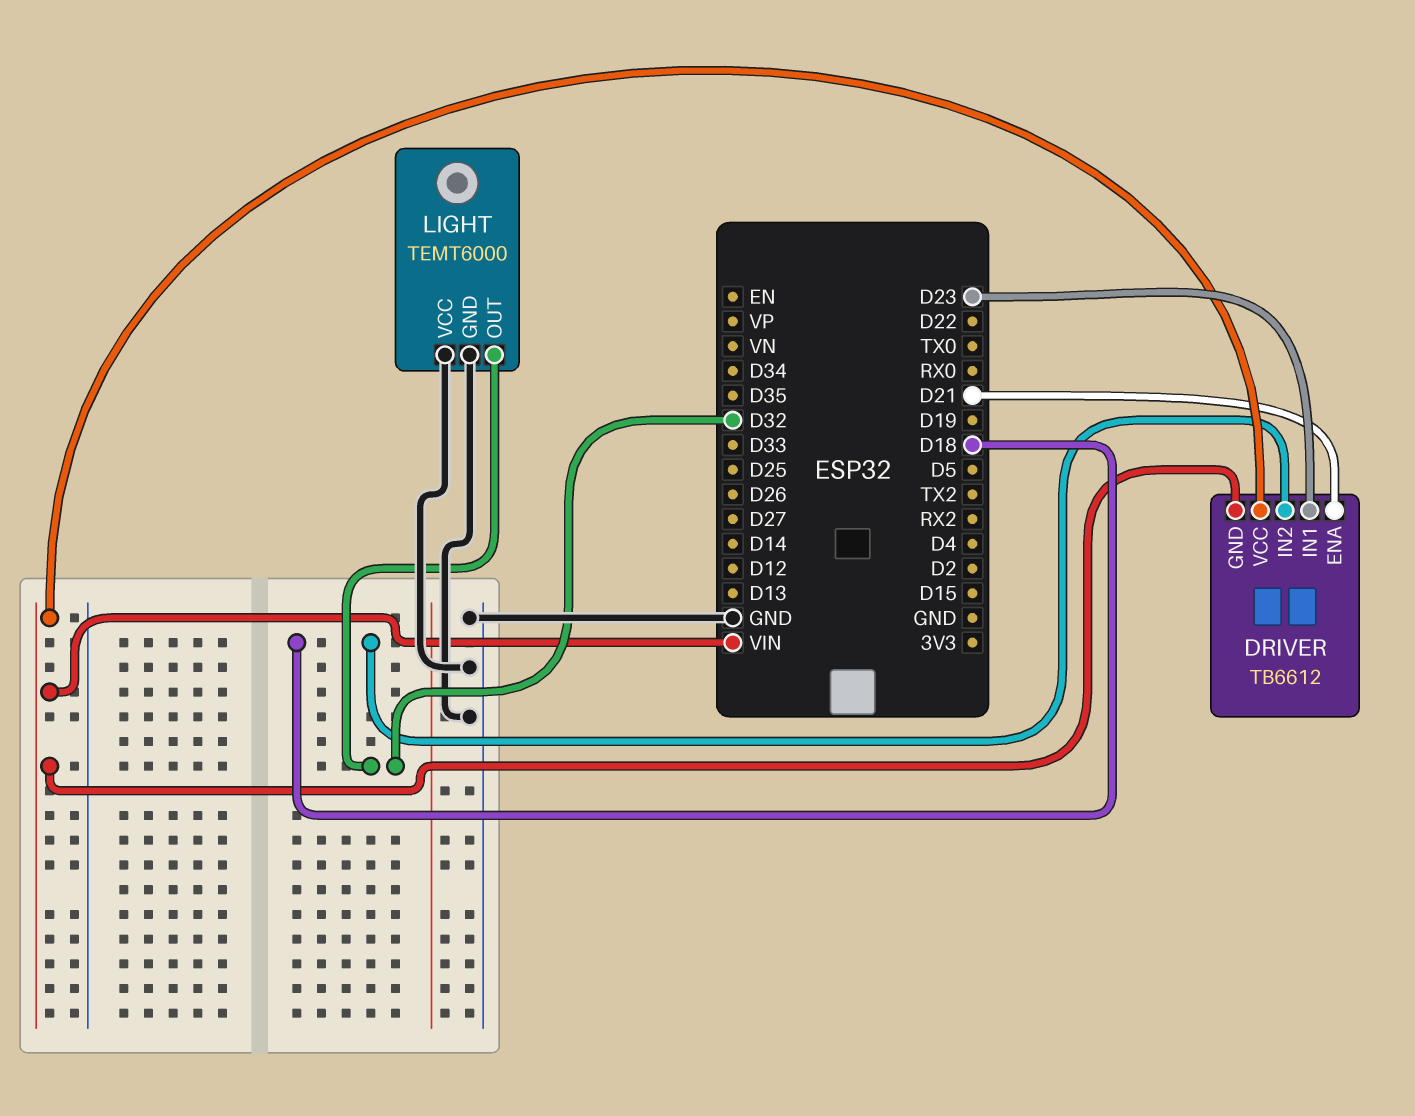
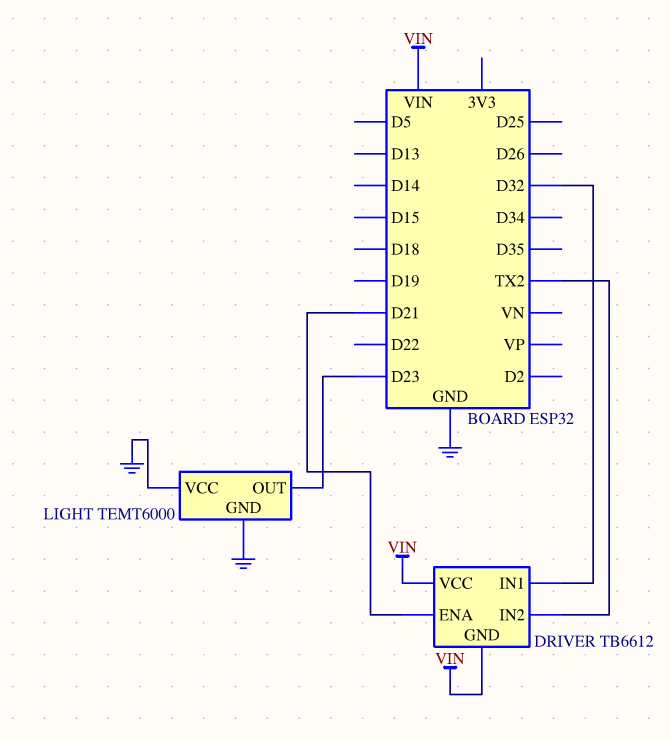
DRIVER pin IN1: D23 -> D32
DRIVER pin IN2: D18 -> TX2
LIGHT pin OUT: D32 -> D23

